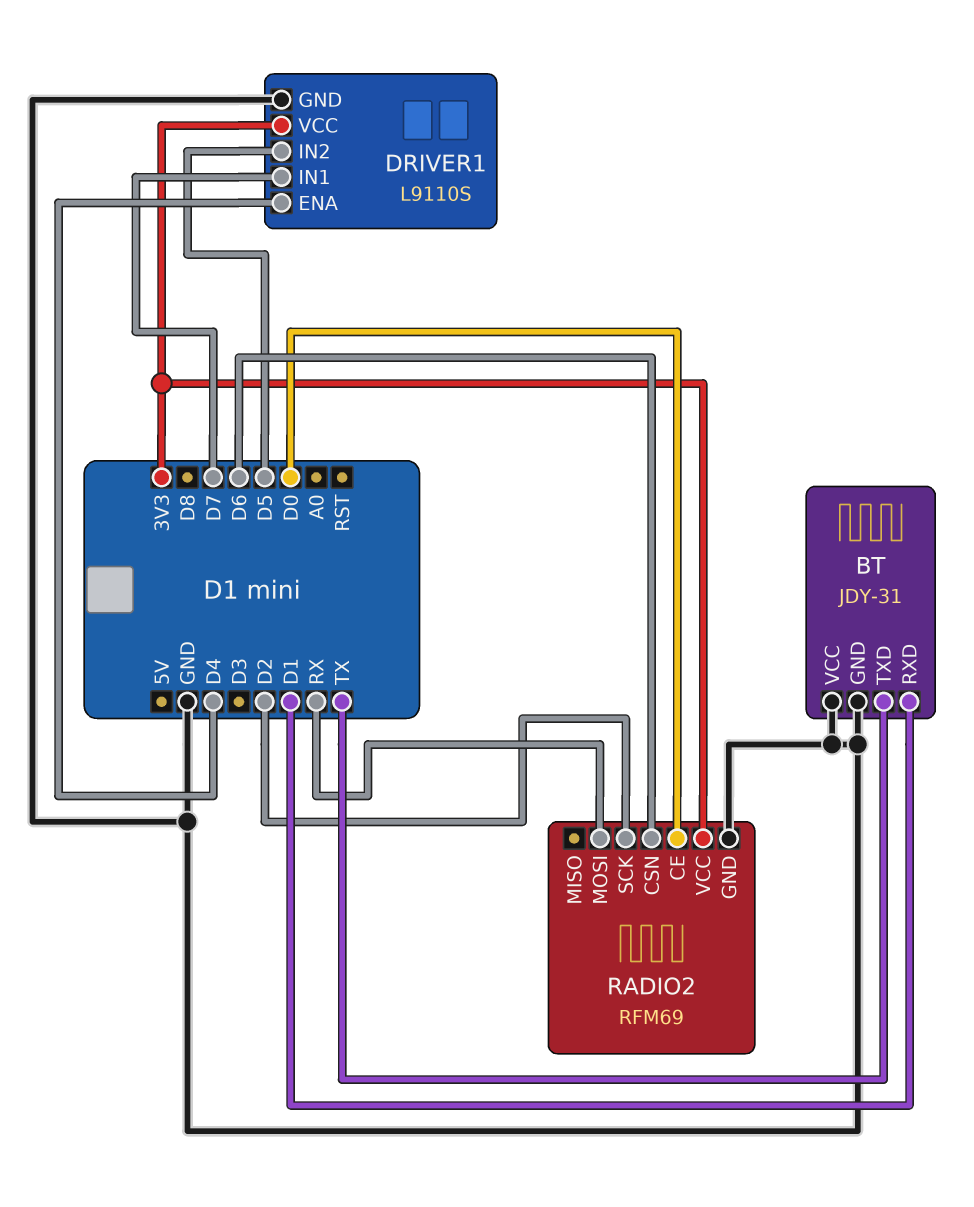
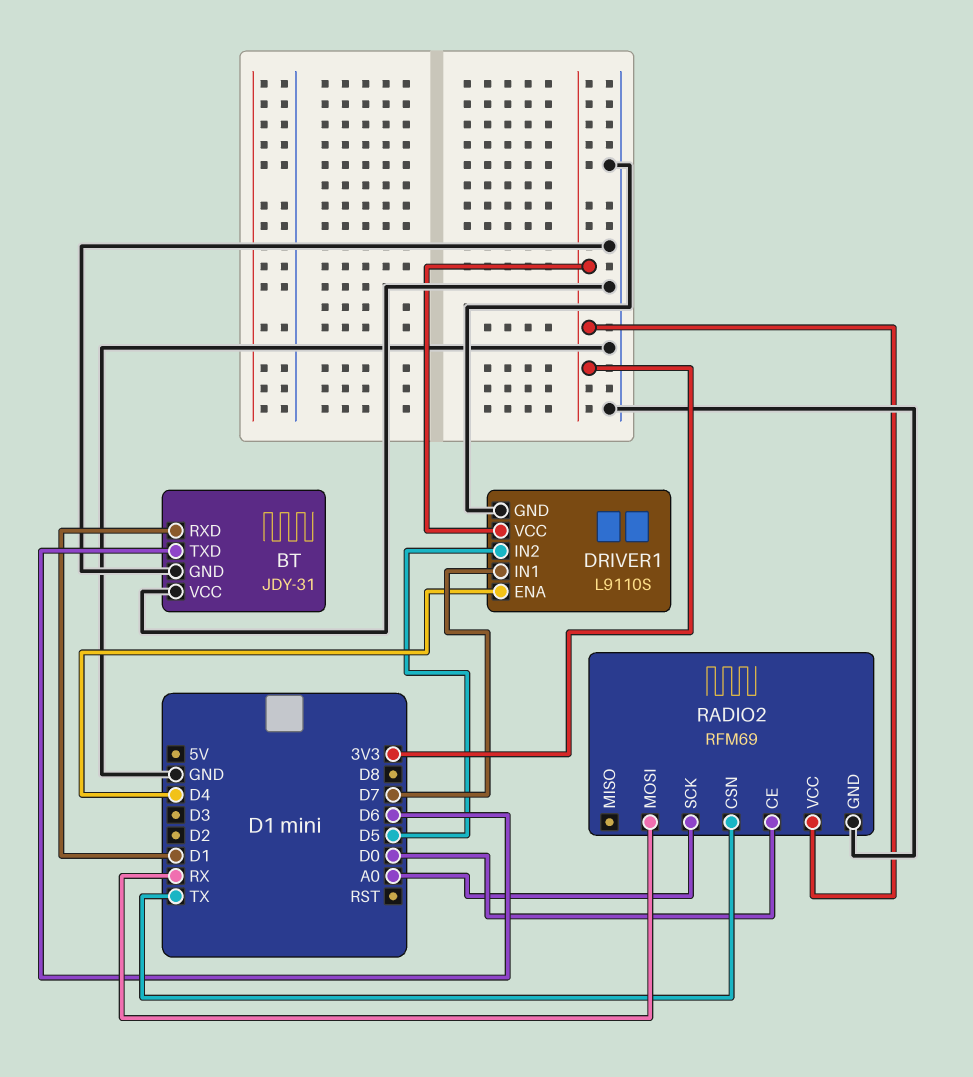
BT pin TXD: TX -> D6
RADIO2 pin CSN: D6 -> TX
RADIO2 pin SCK: D2 -> A0

